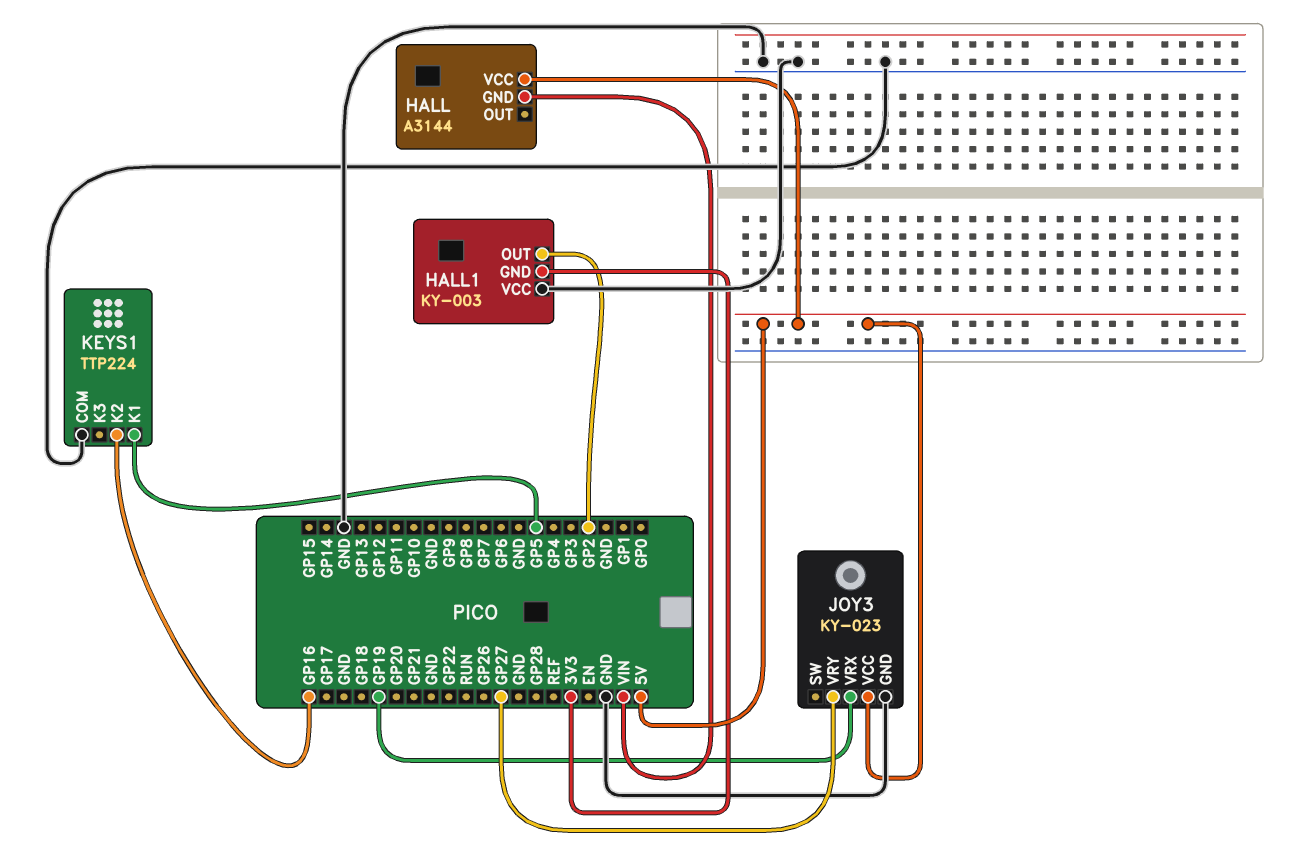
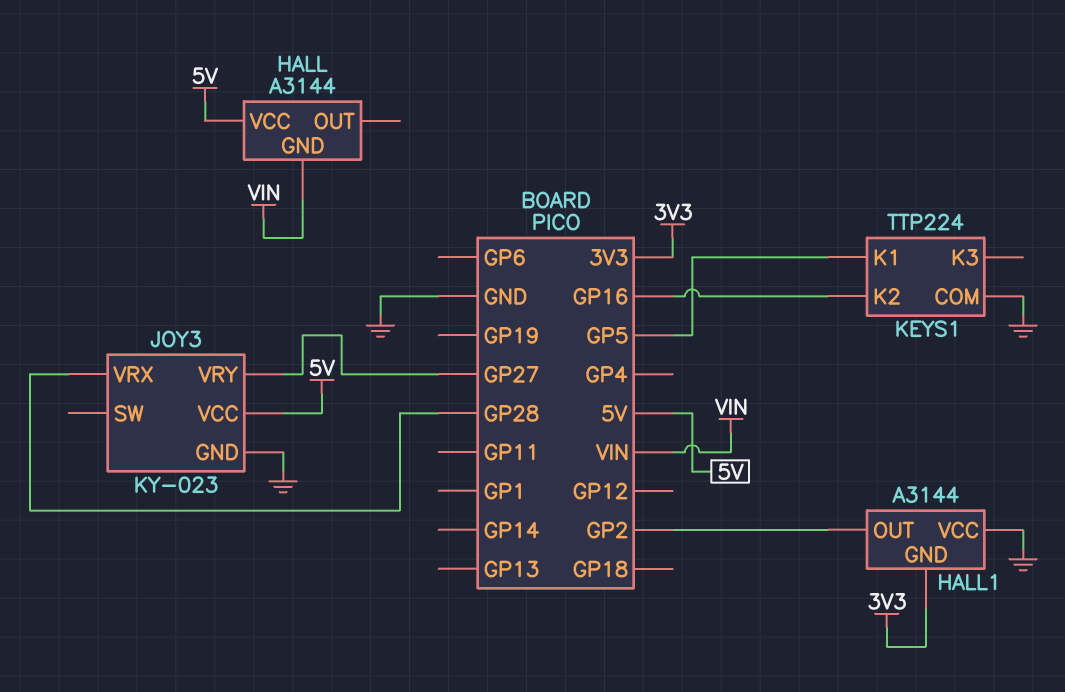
HALL1: KY-003 -> A3144
JOY3 pin VRX: GP19 -> GP28

